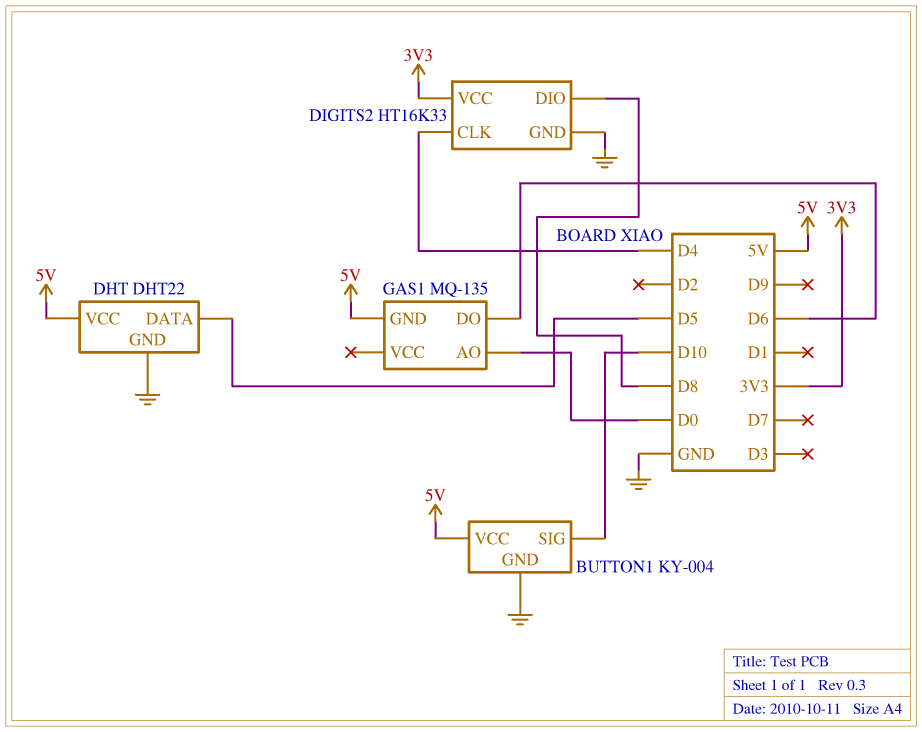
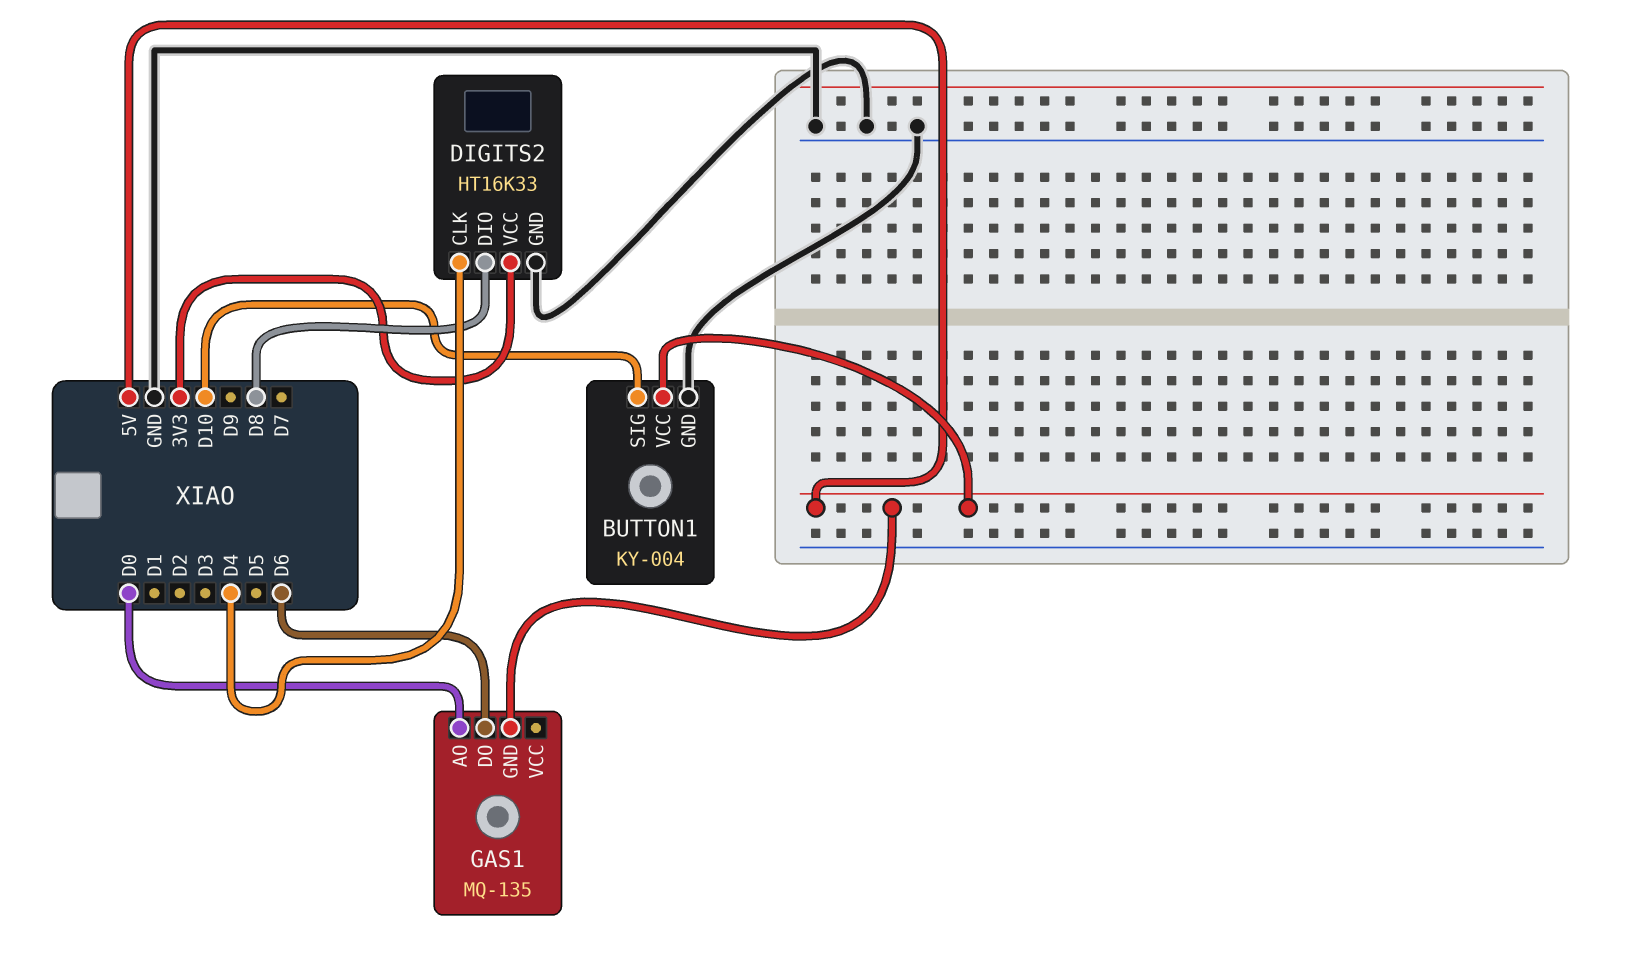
DHT: DHT22 -> none
DHT pin DATA: D5 -> none
DHT pin GND: GND -> none
DHT pin VCC: 5V -> none

